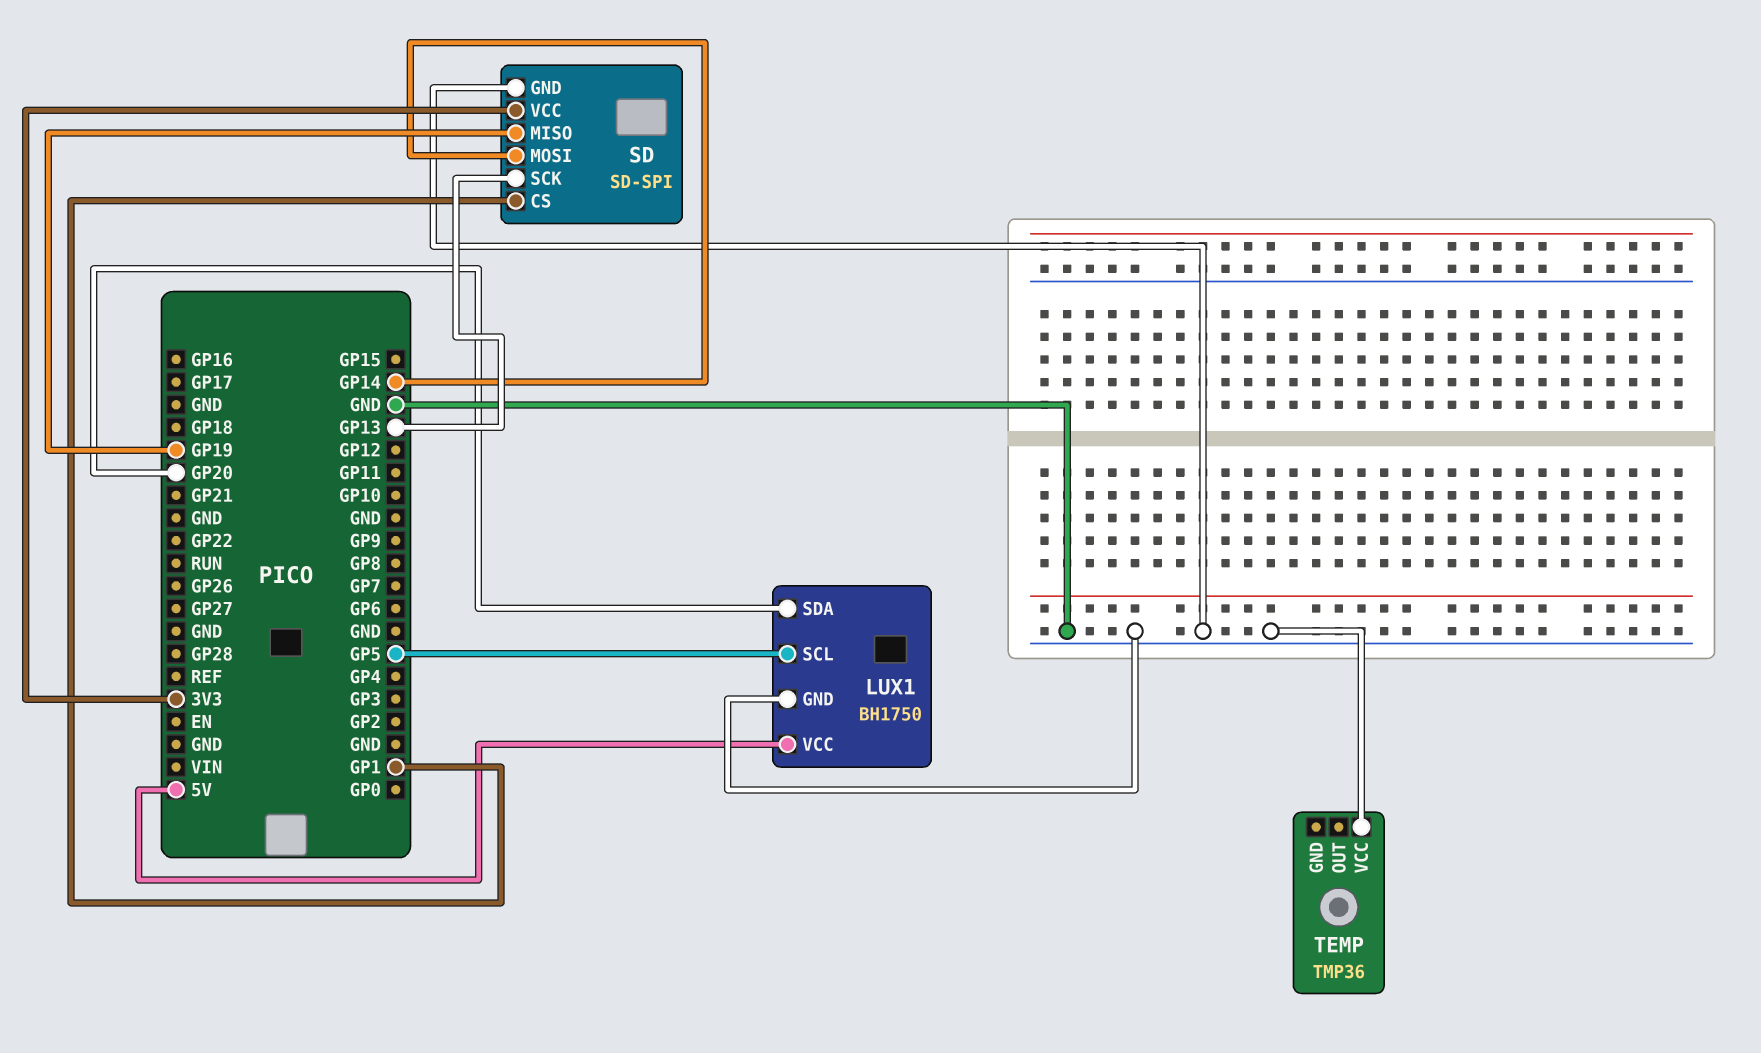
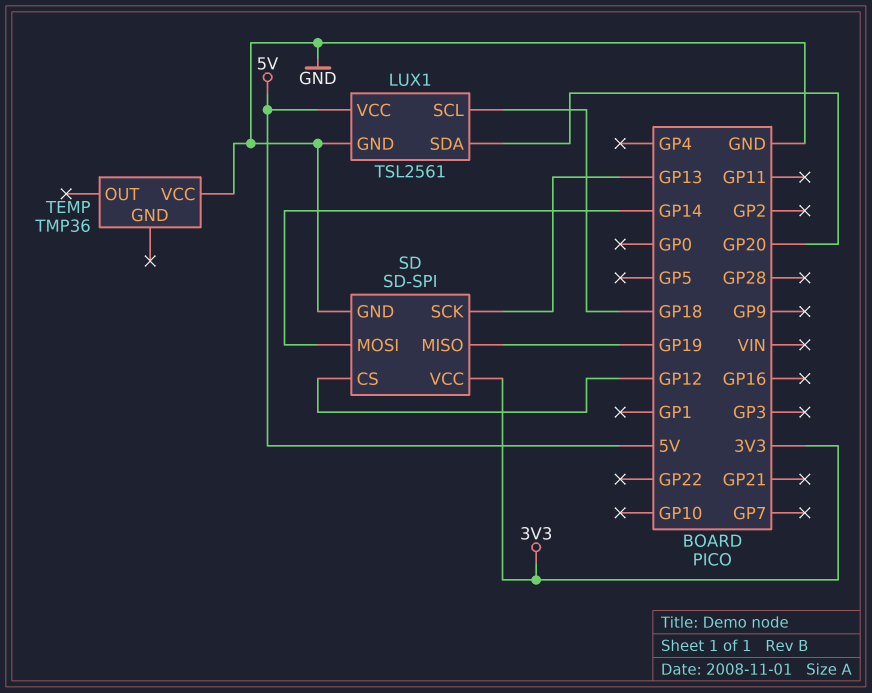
LUX1: BH1750 -> TSL2561
LUX1 pin SCL: GP5 -> GP18
SD pin CS: GP1 -> GP12

